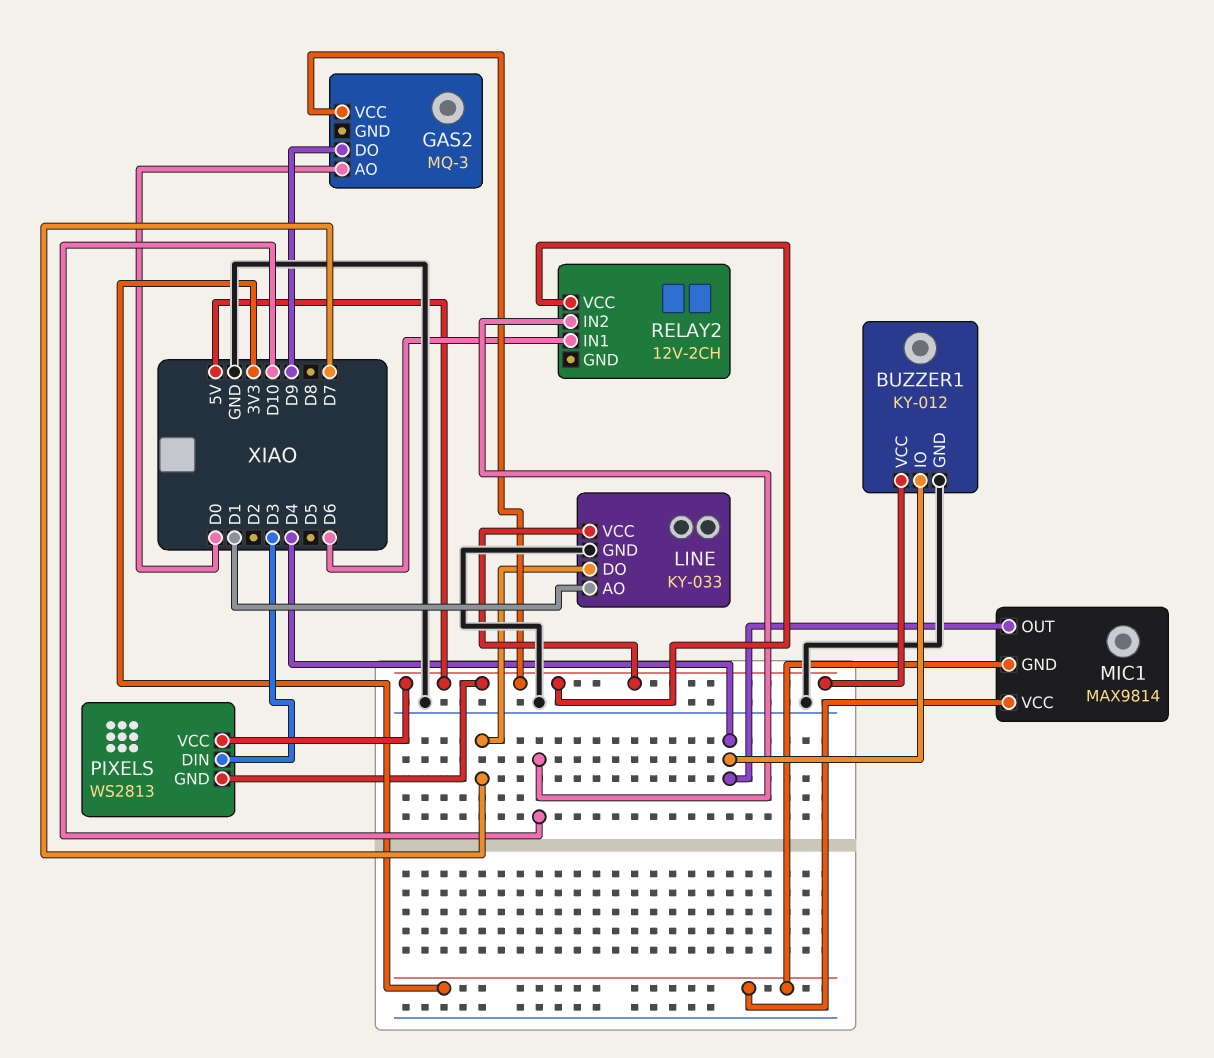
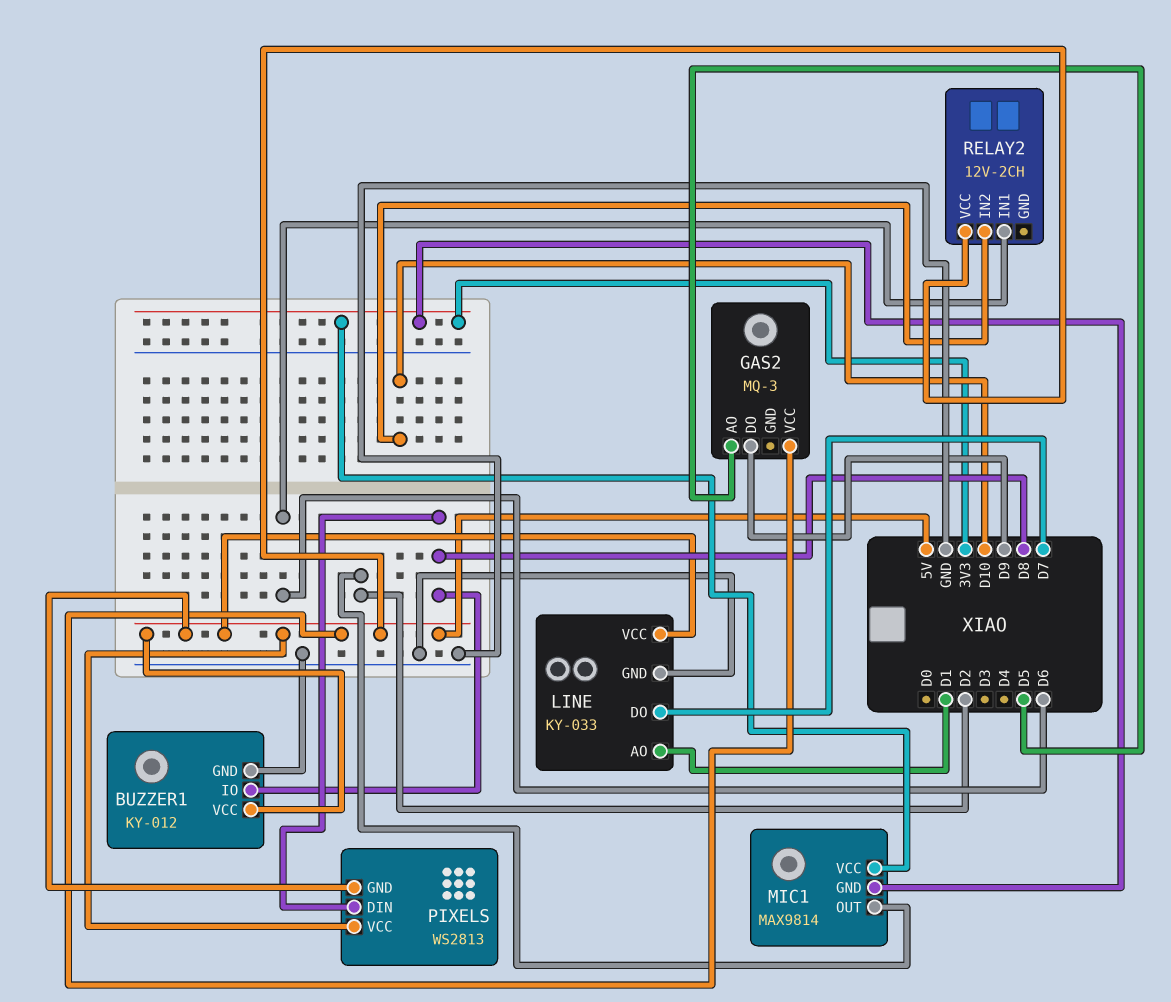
BUZZER1 pin IO: D4 -> D8
GAS2 pin AO: D0 -> D5
MIC1 pin OUT: D4 -> D2
PIXELS pin DIN: D3 -> D8

